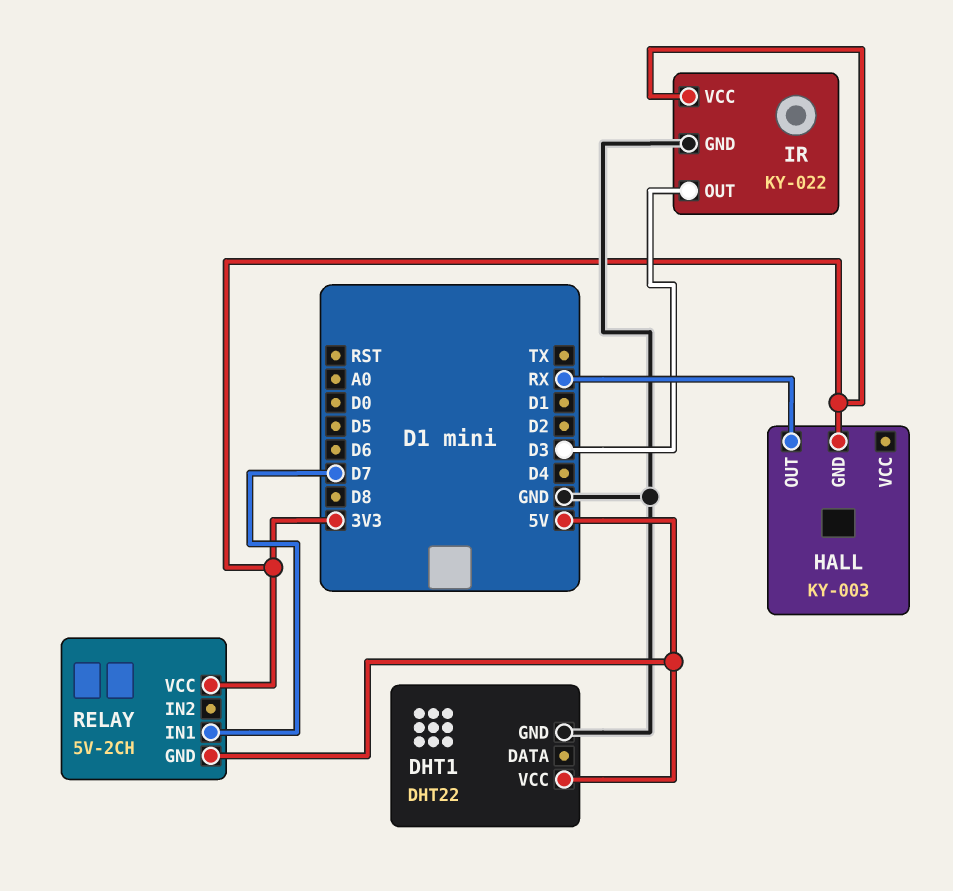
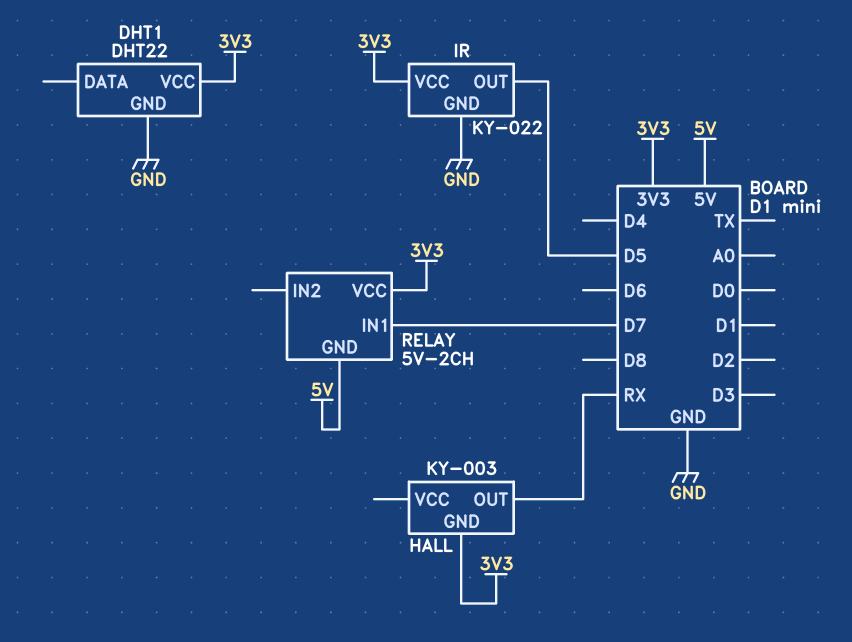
DHT1 pin VCC: 5V -> 3V3
IR pin OUT: D3 -> D5

